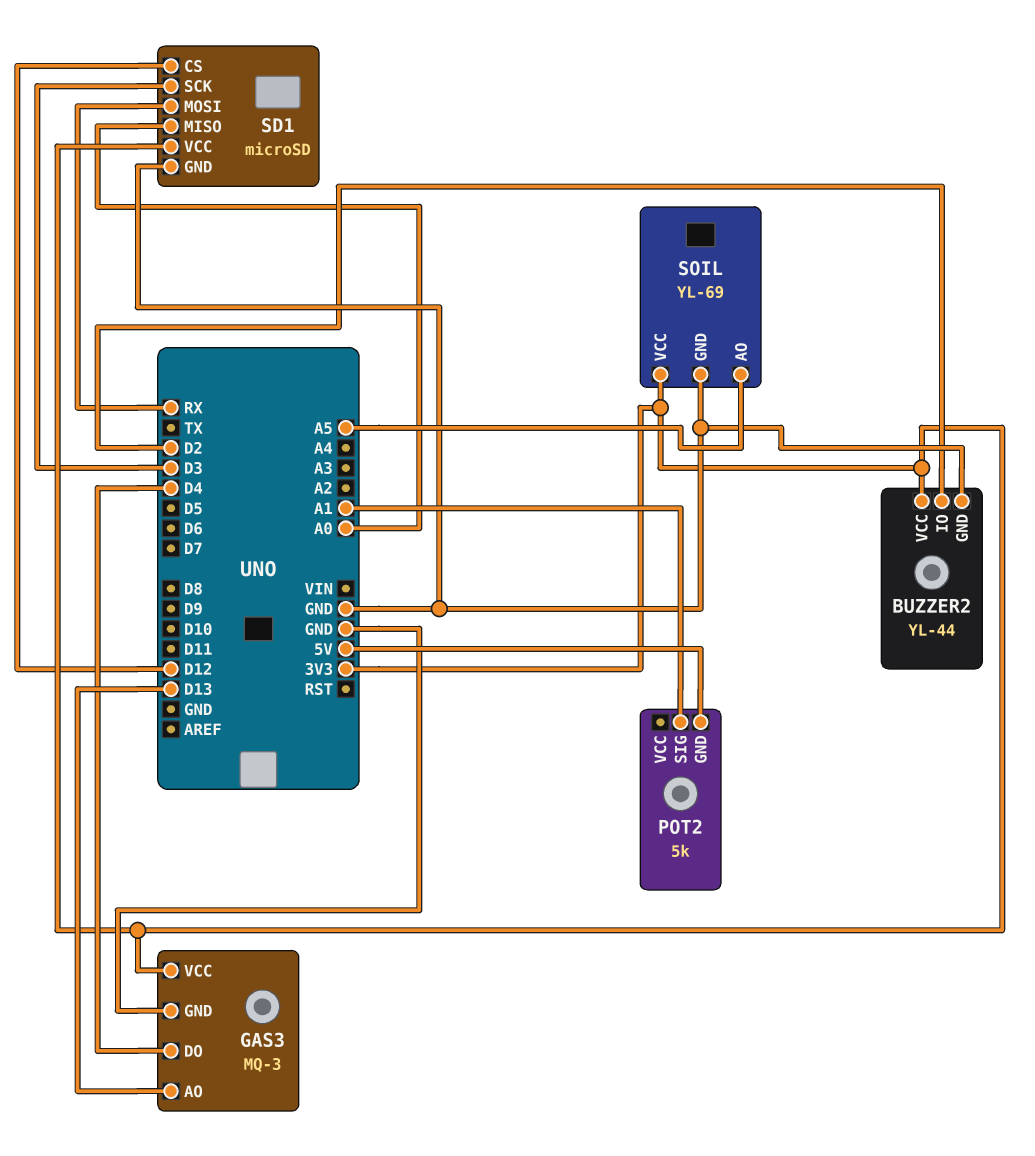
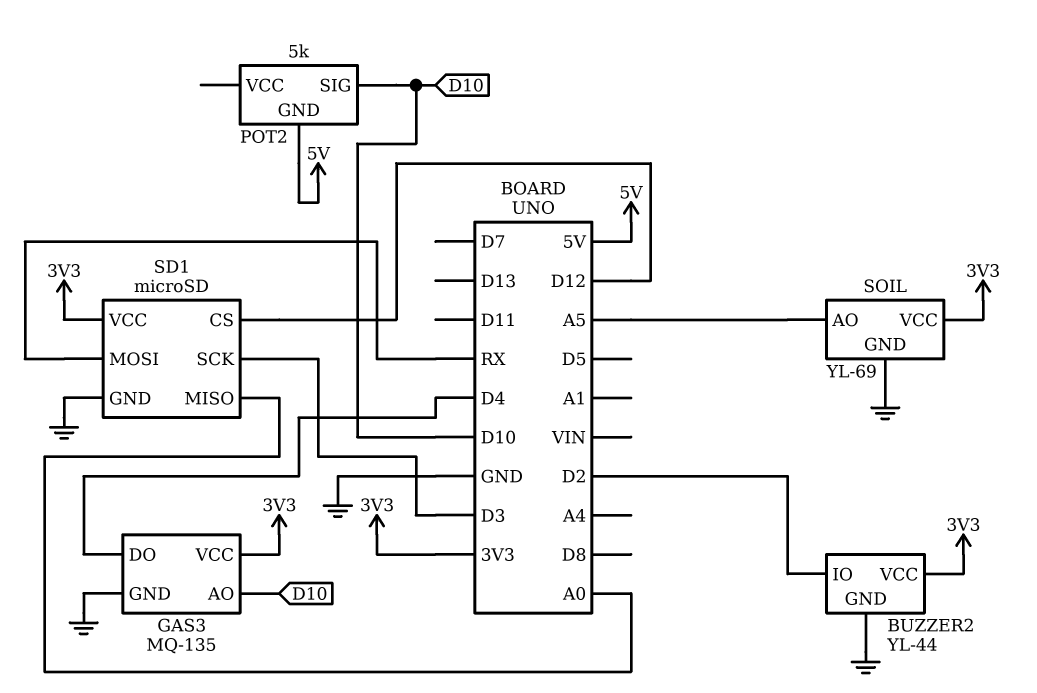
GAS3: MQ-3 -> MQ-135
GAS3 pin AO: D13 -> D10
POT2 pin SIG: A1 -> D10

